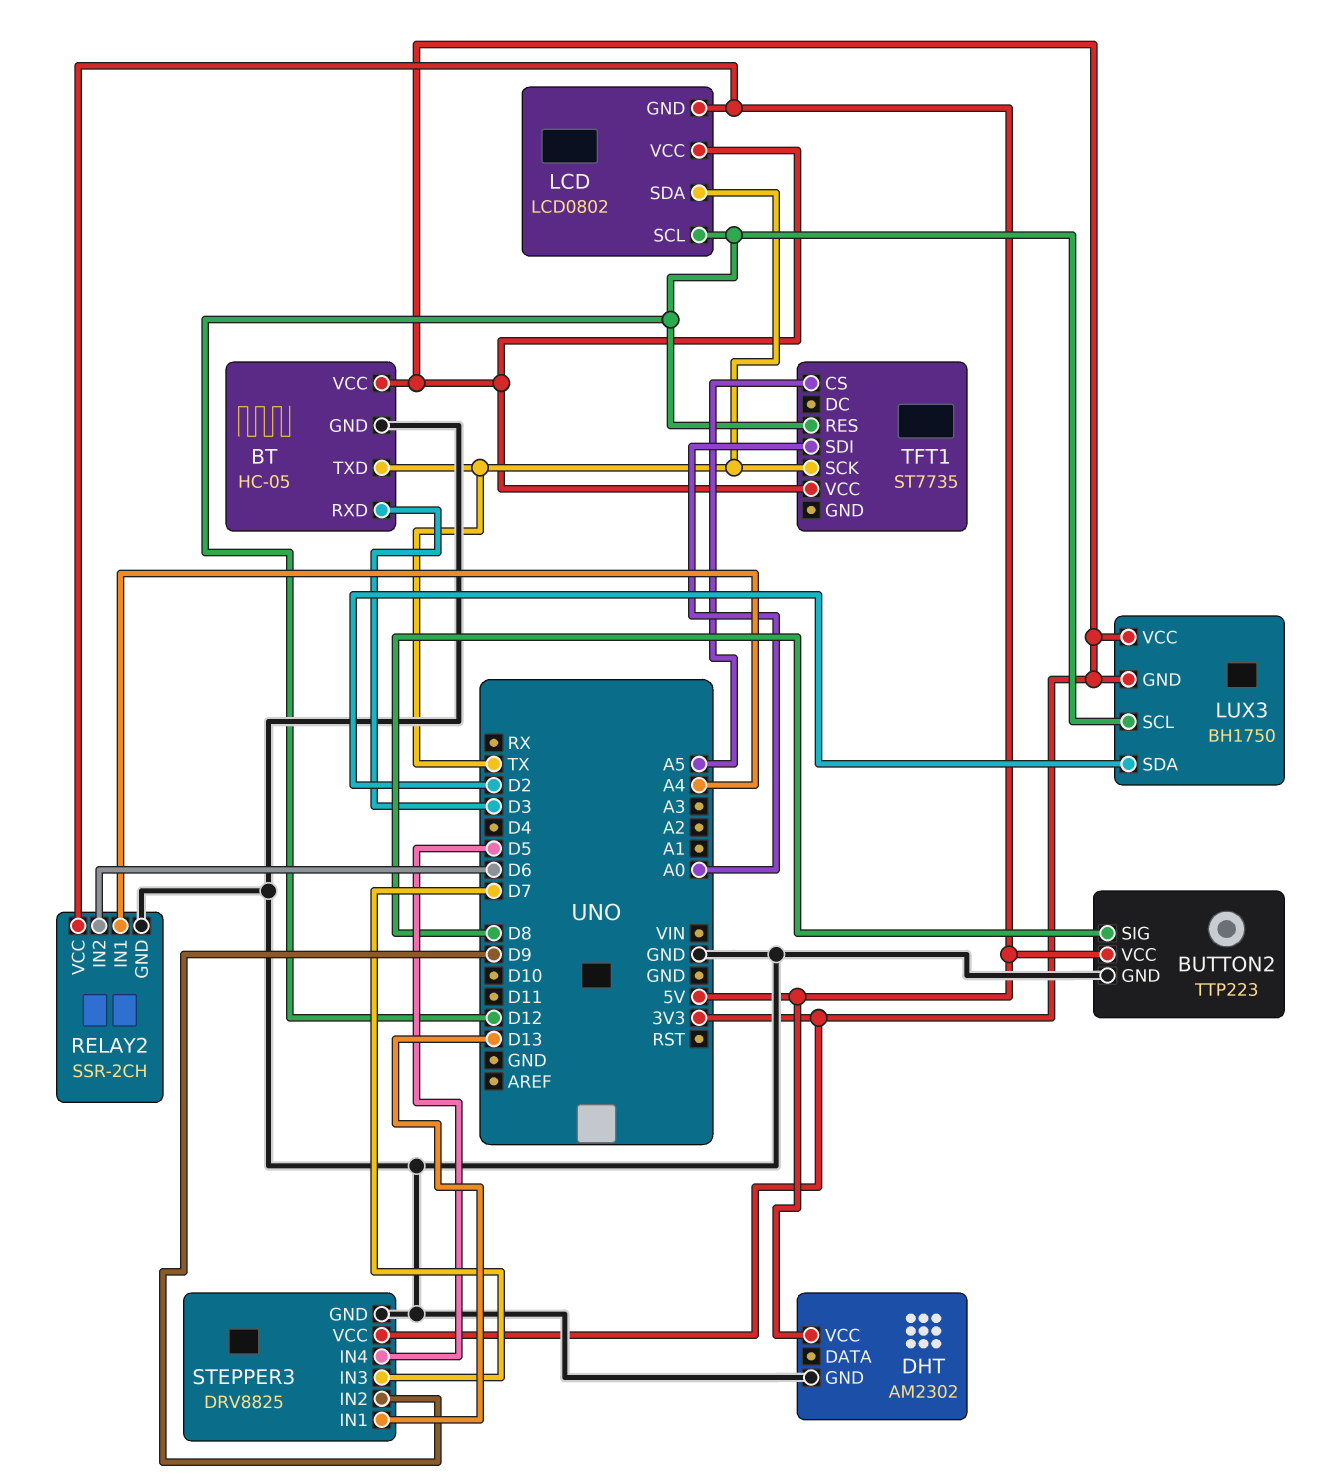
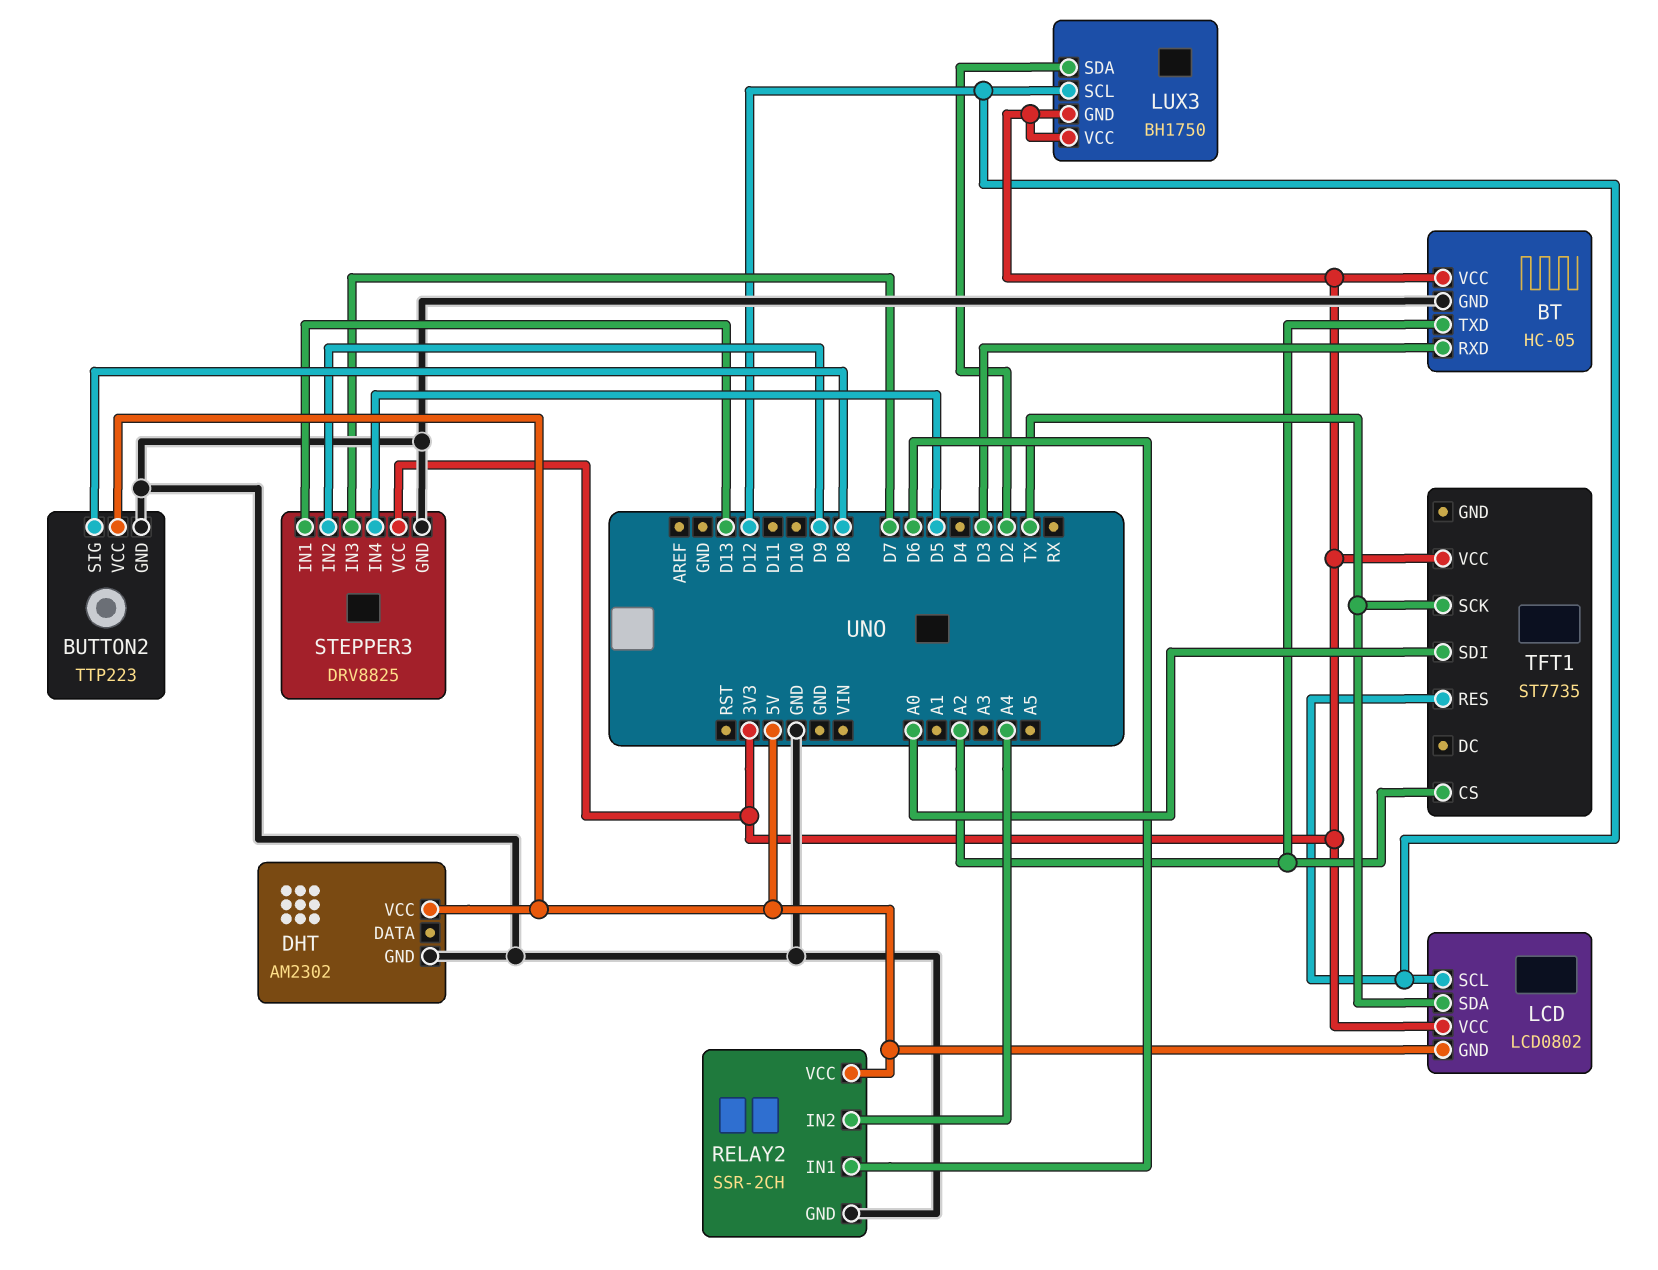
BT pin TXD: TX -> A2
RELAY2 pin IN1: A4 -> D6
RELAY2 pin IN2: D6 -> A4
TFT1 pin CS: A5 -> A2

